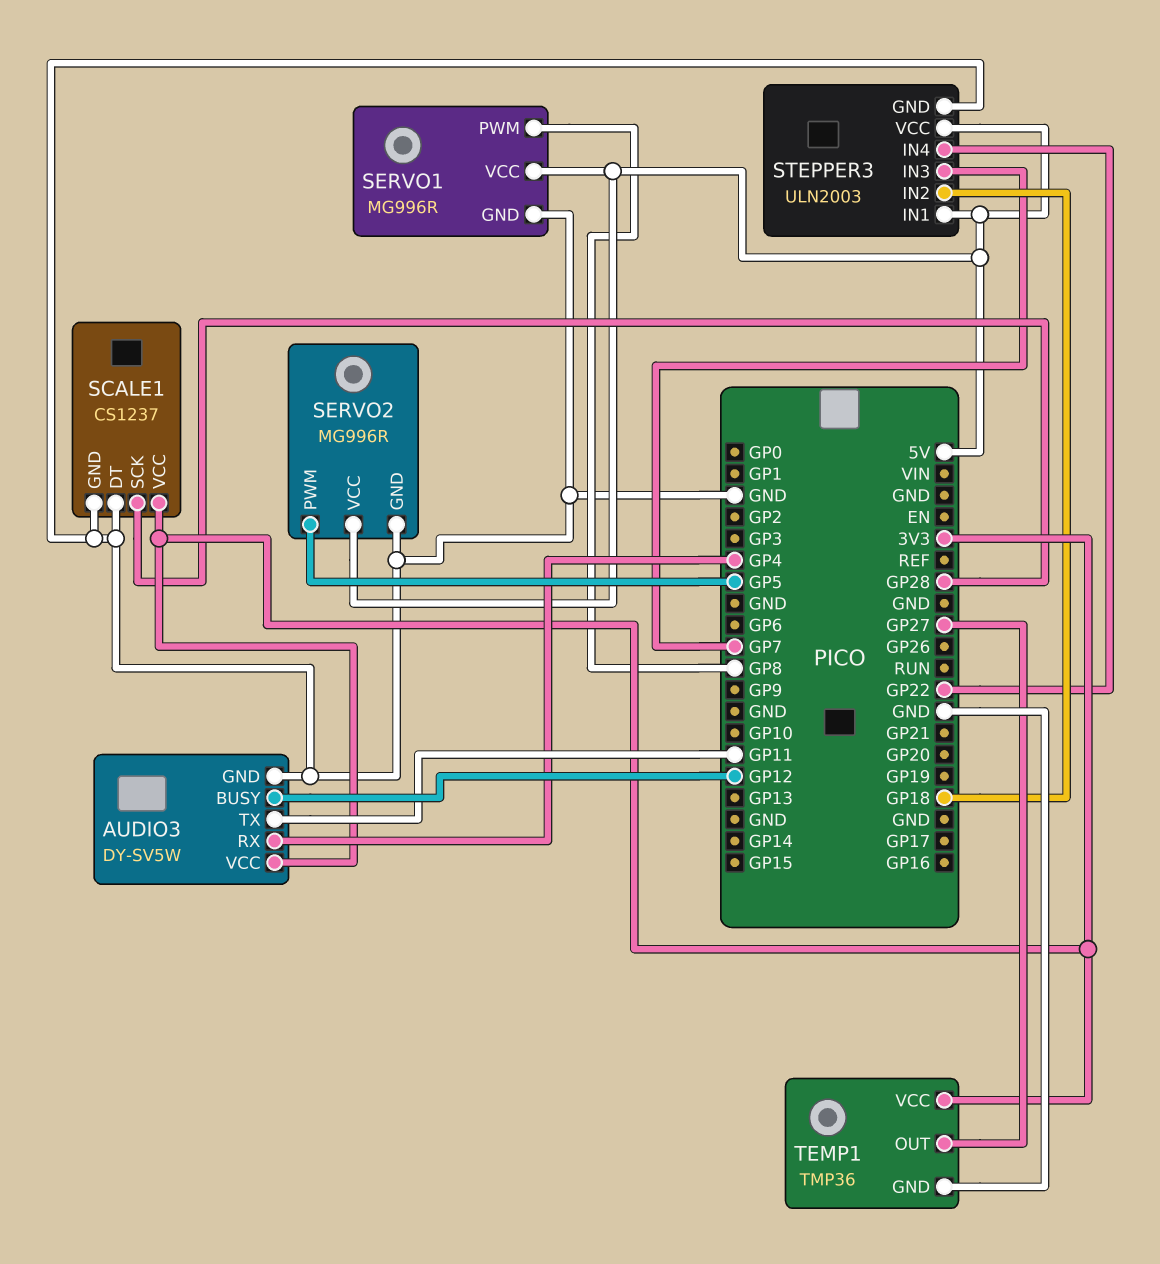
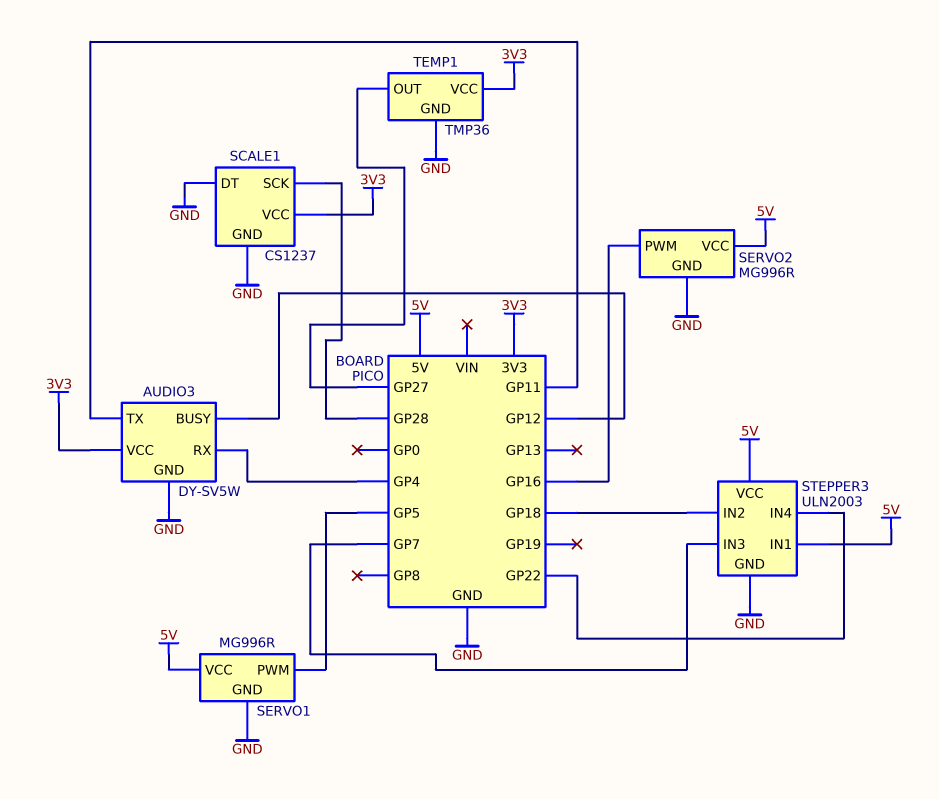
SERVO1 pin PWM: GP8 -> GP5
SERVO2 pin PWM: GP5 -> GP16

